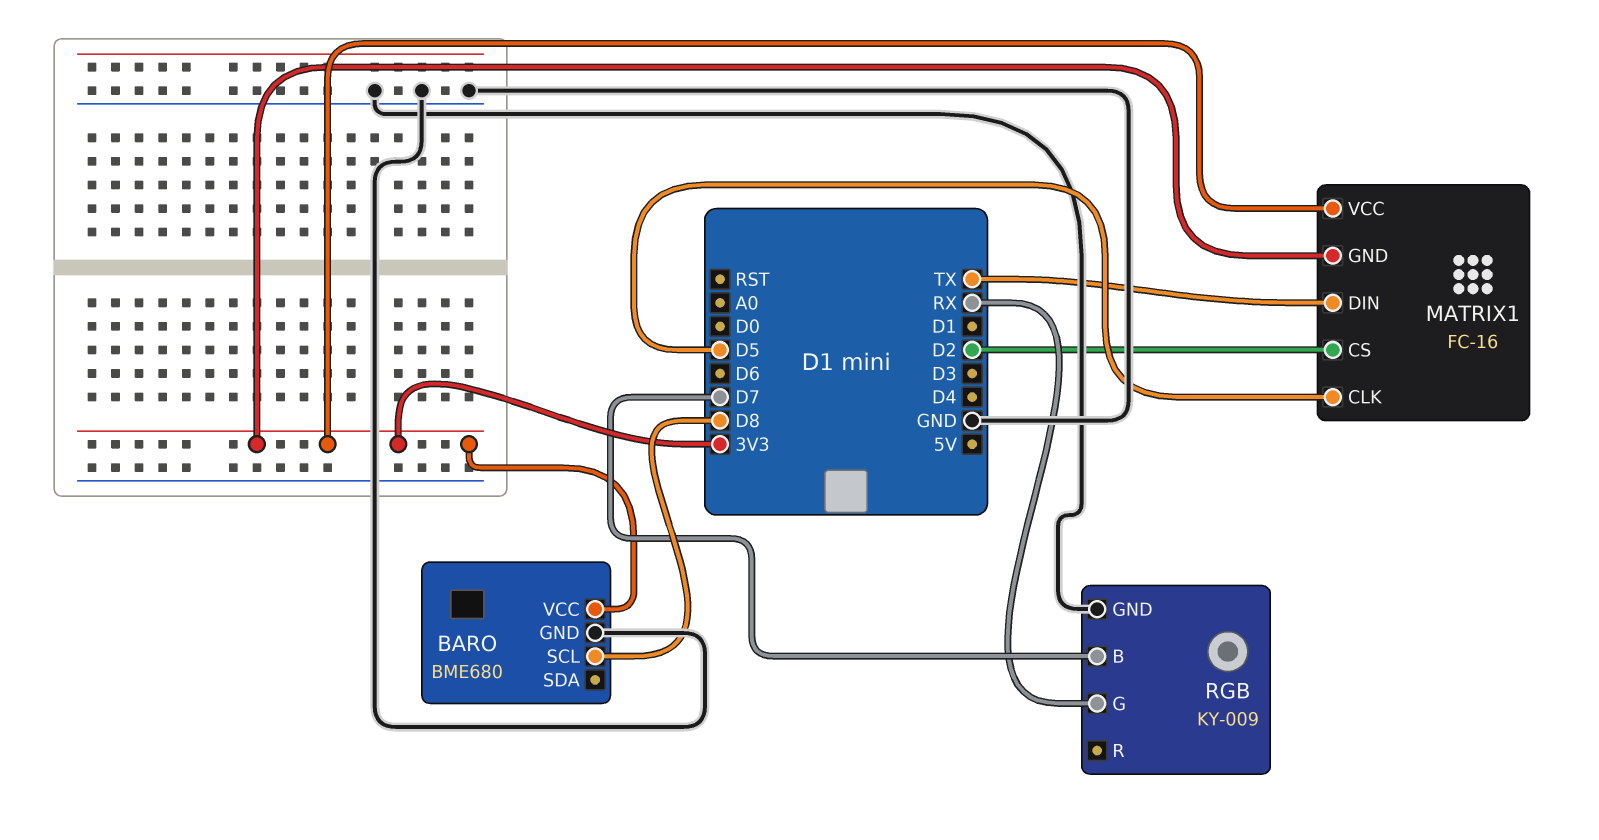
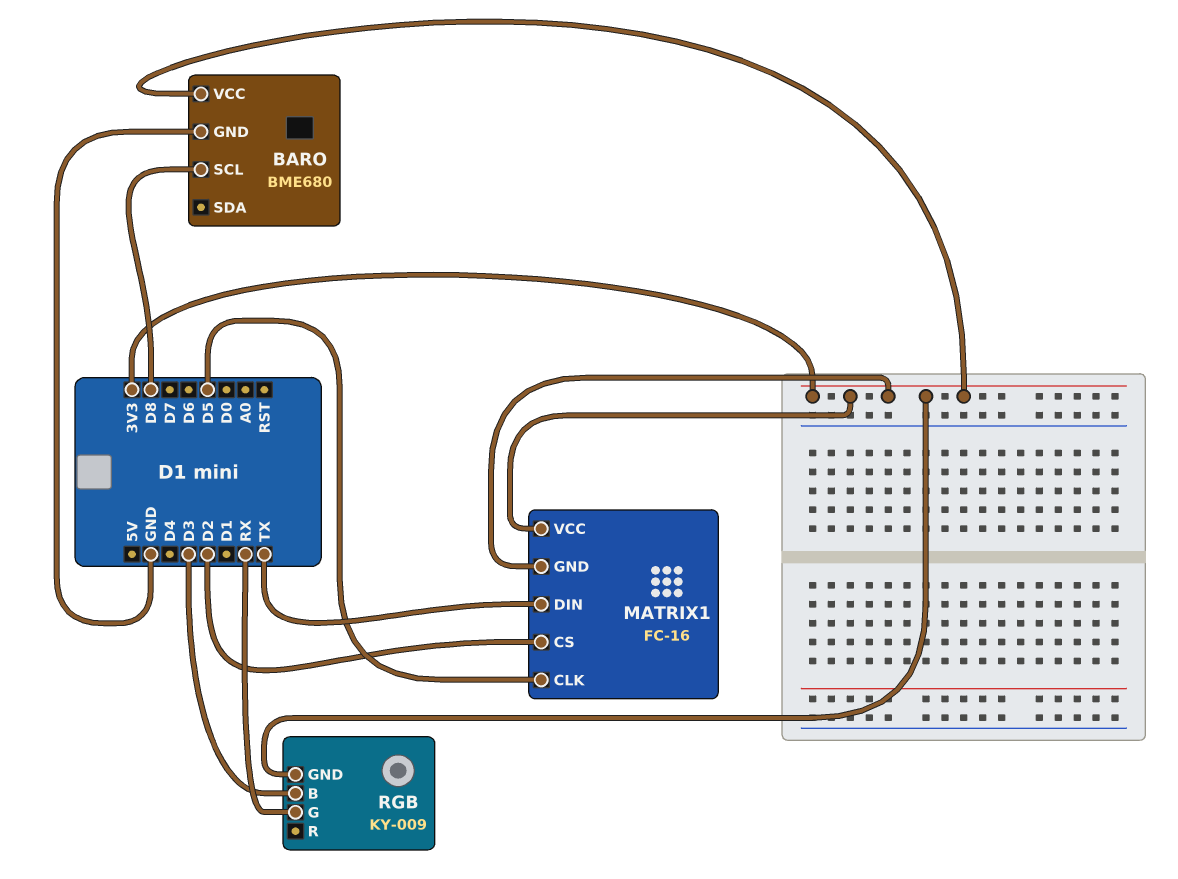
RGB pin B: D7 -> D3
RGB pin GND: GND -> 3V3

